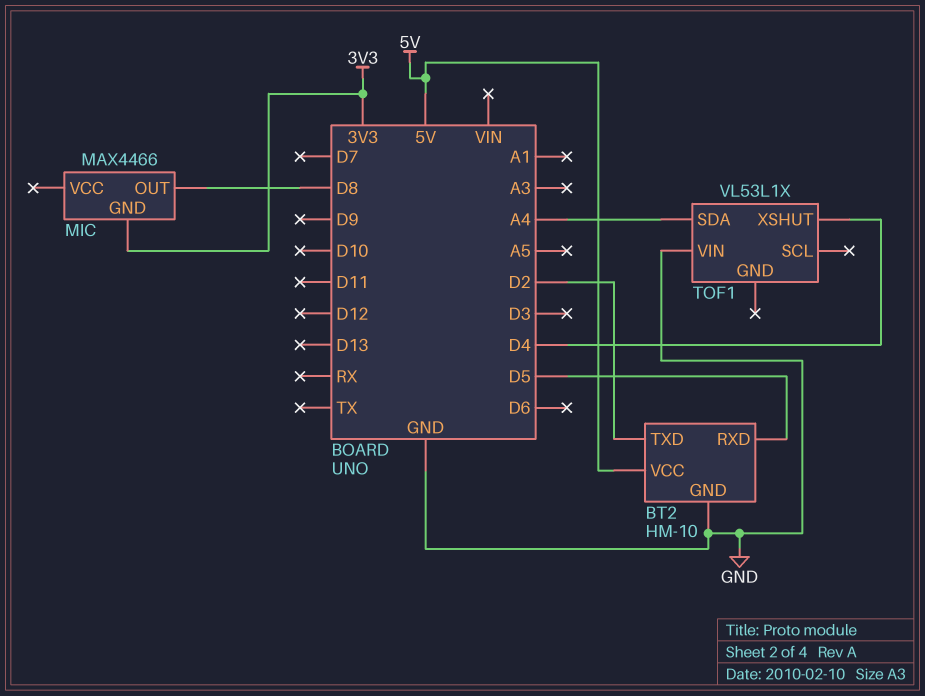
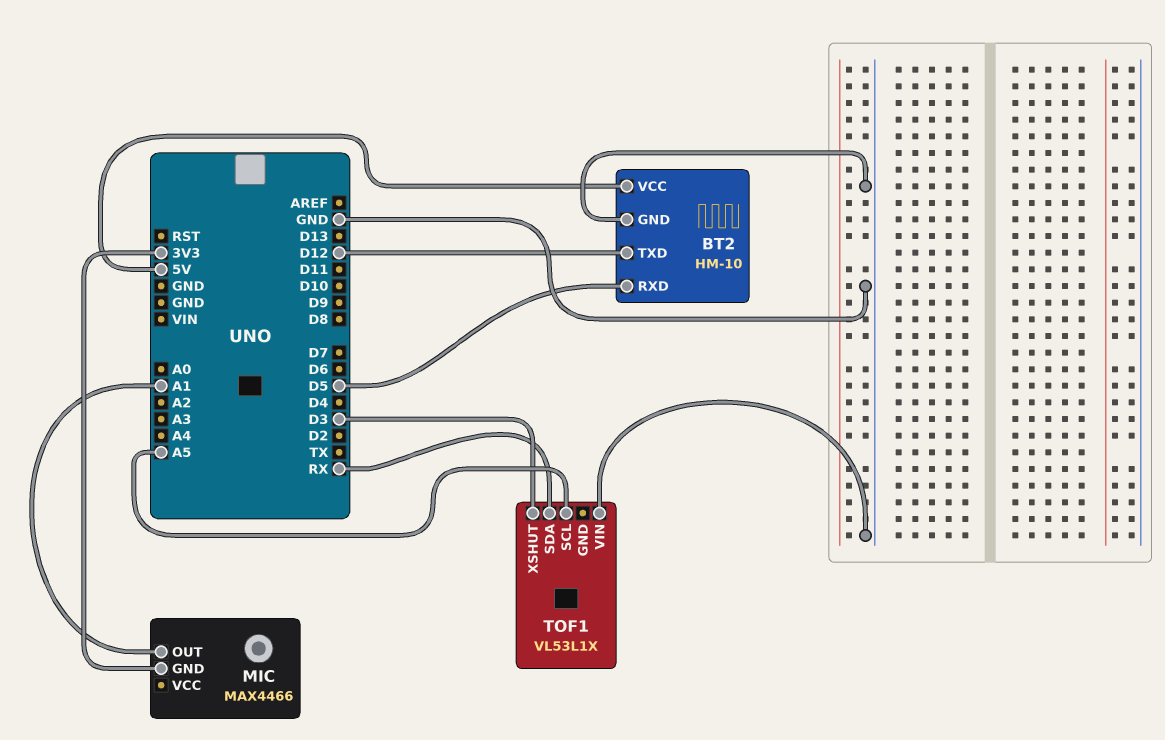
BT2 pin TXD: D2 -> D12
MIC pin OUT: D8 -> A1
TOF1 pin SCL: none -> A5
TOF1 pin SDA: A4 -> RX
TOF1 pin XSHUT: D4 -> D3

